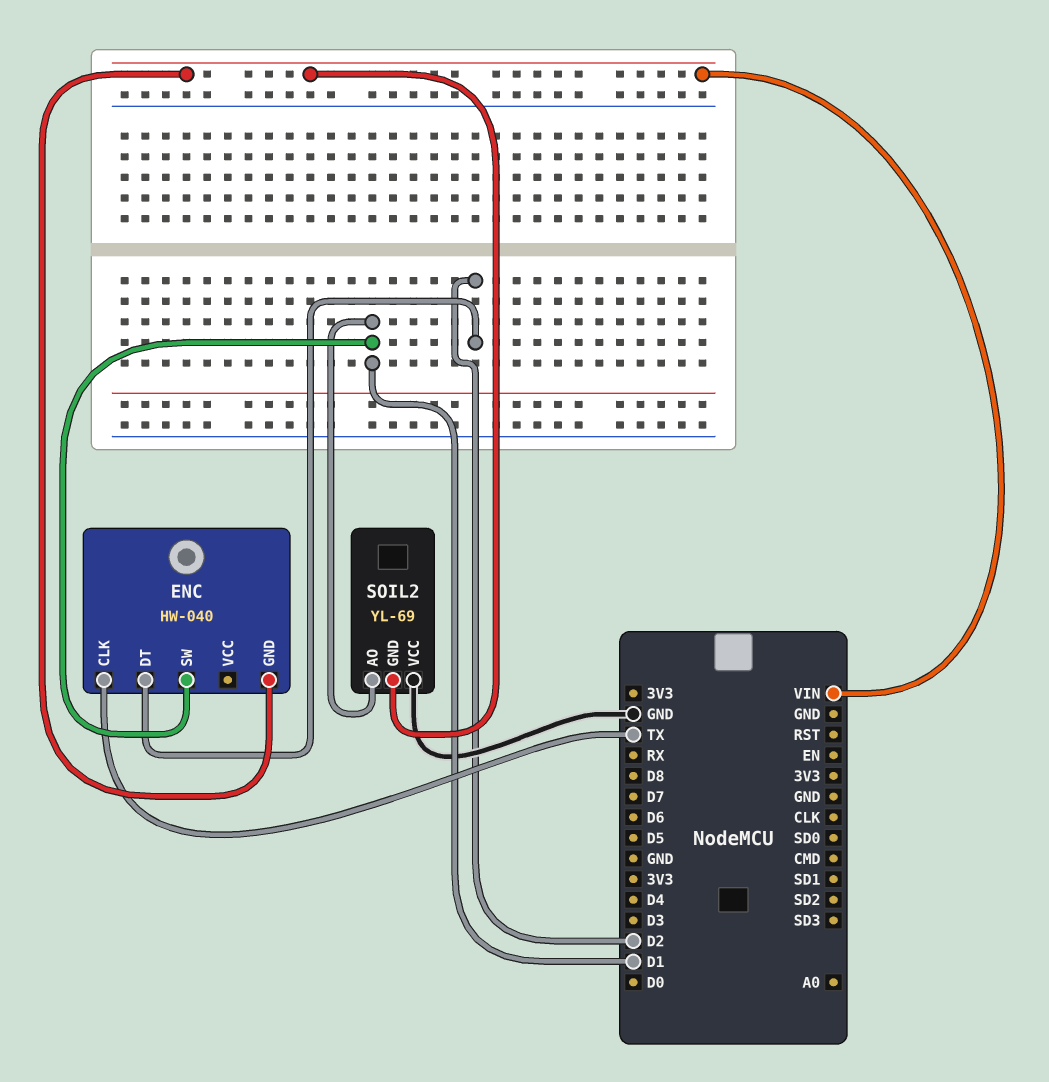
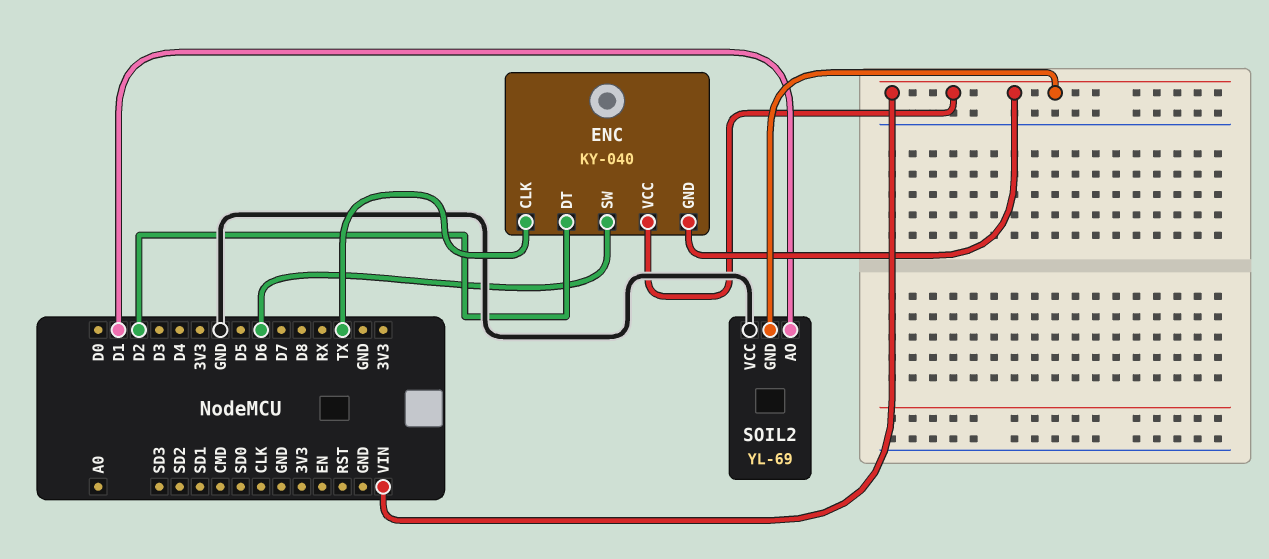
ENC: HW-040 -> KY-040
ENC pin SW: D1 -> D6
ENC pin VCC: none -> VIN

